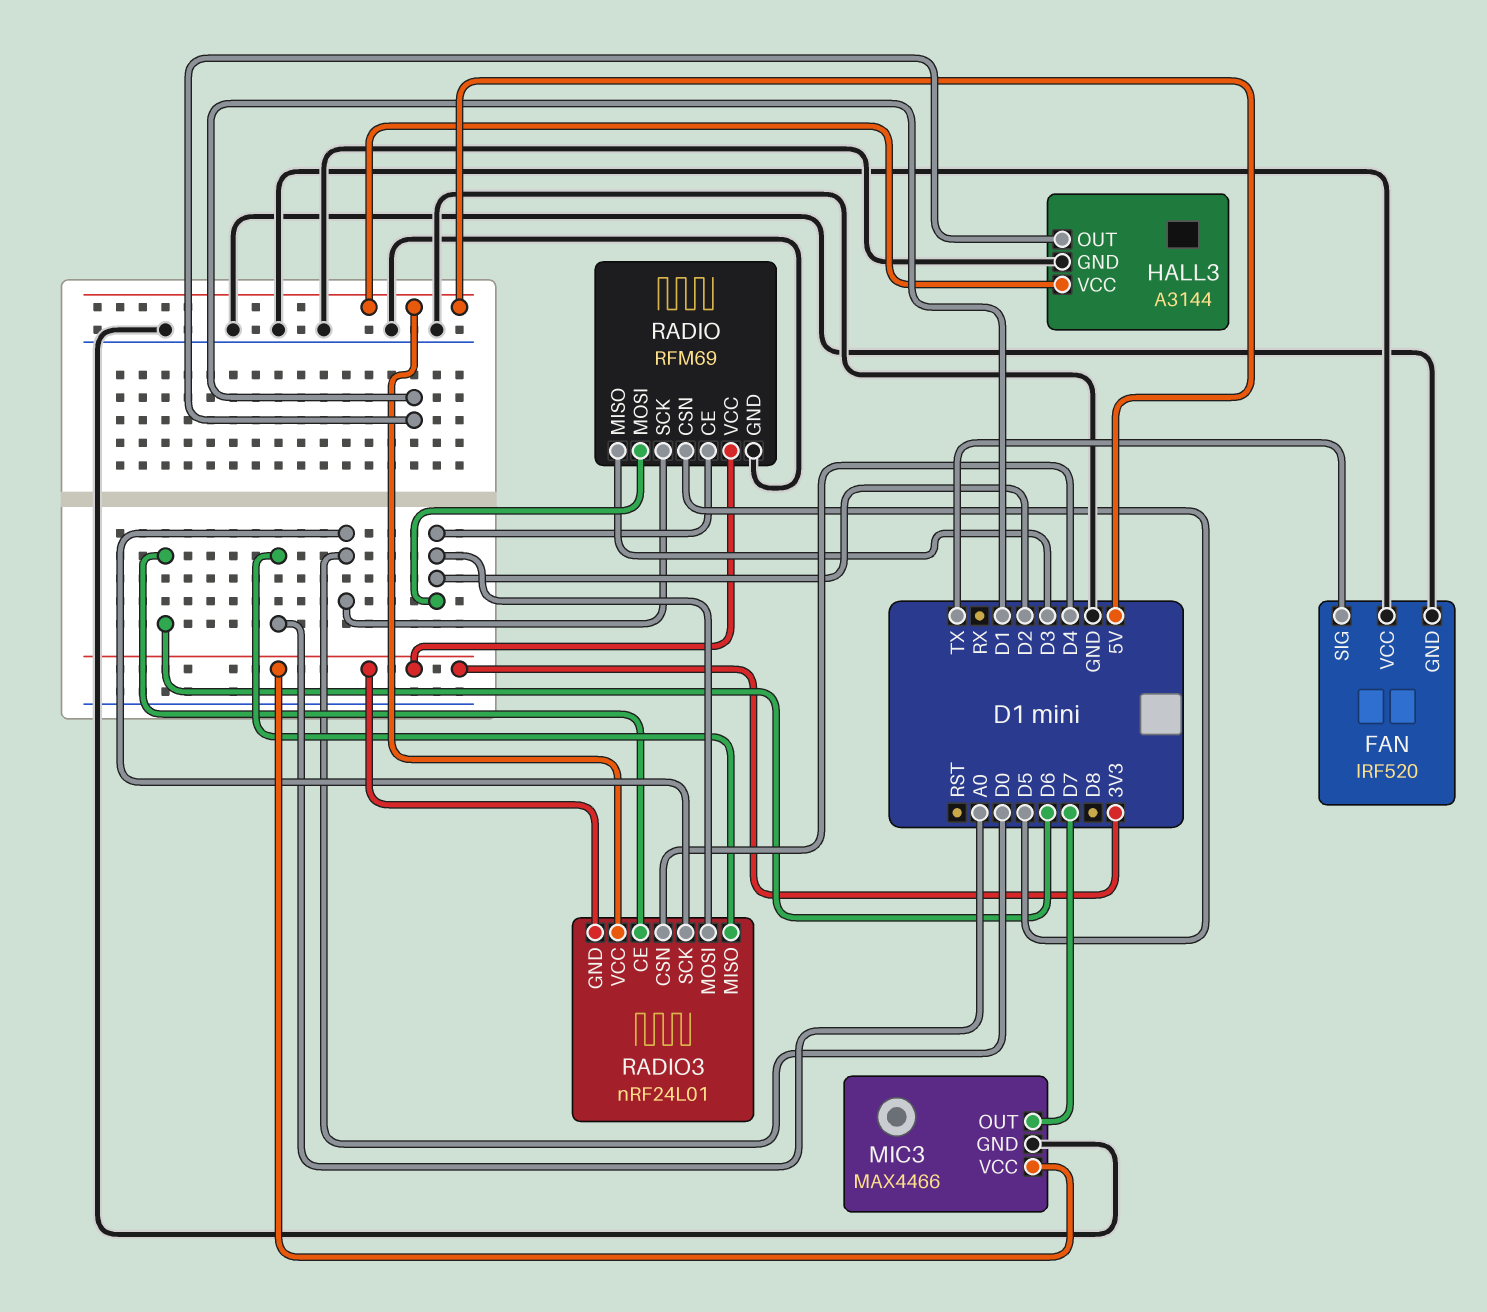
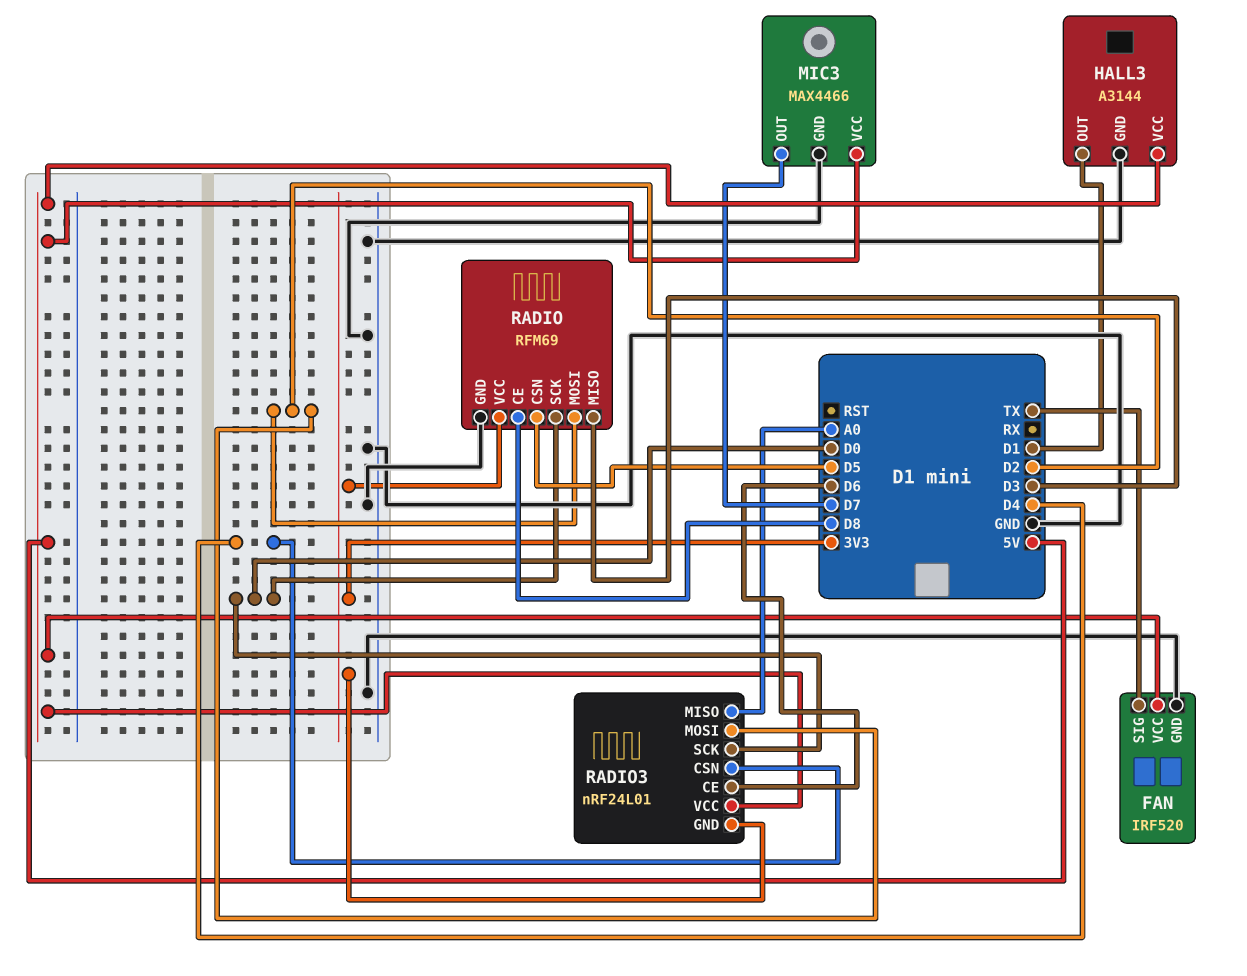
FAN pin VCC: GND -> 5V
MIC3 pin VCC: 3V3 -> 5V
RADIO pin CE: D2 -> D8

